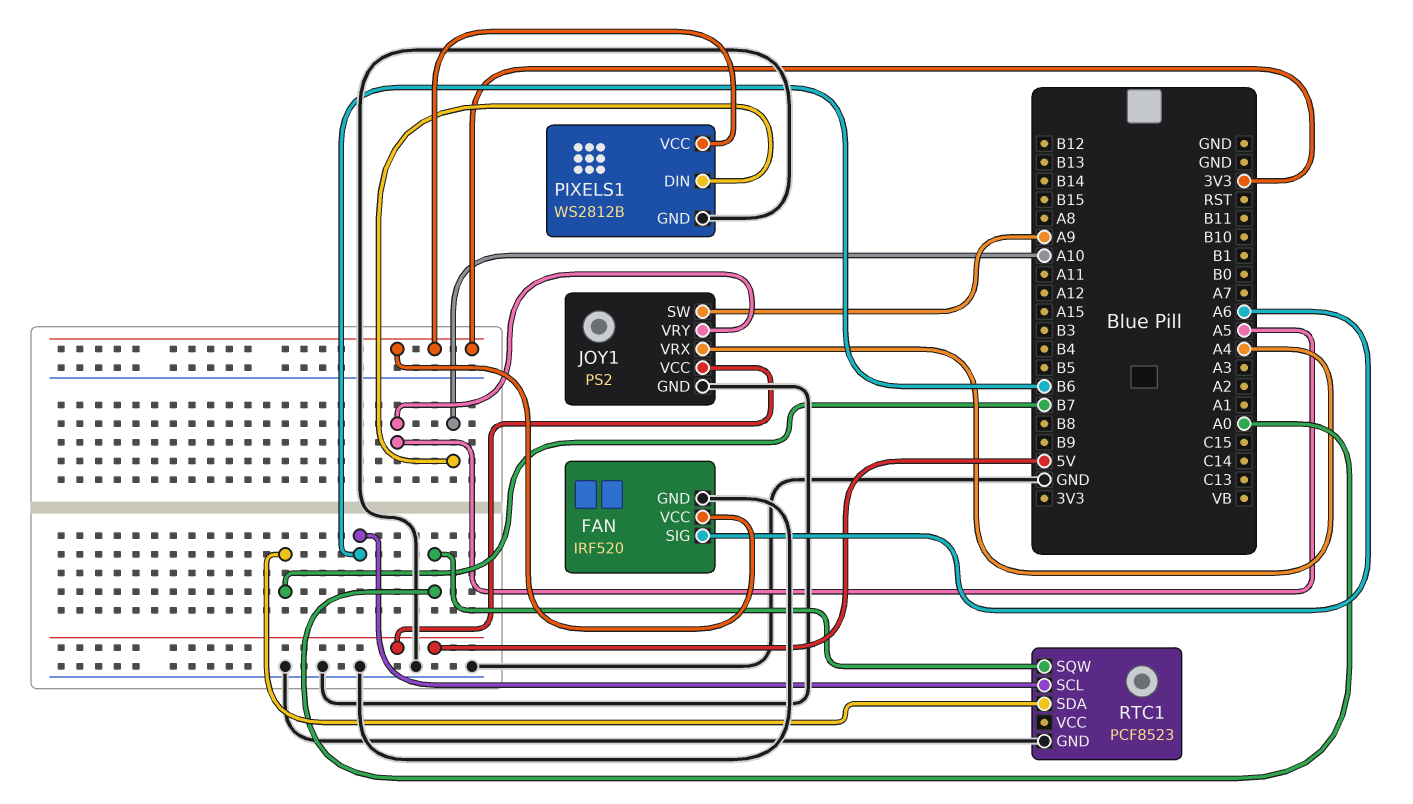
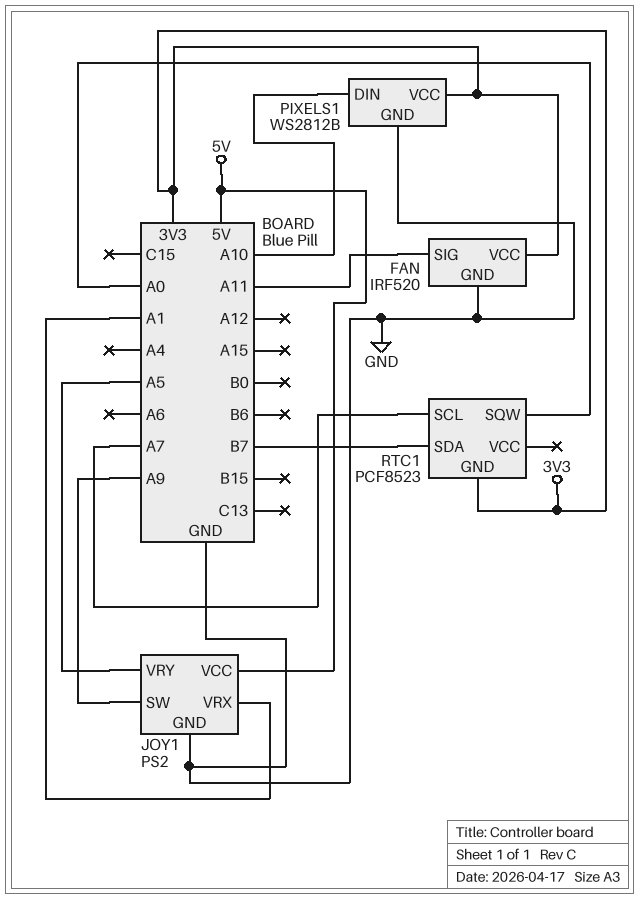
FAN pin SIG: A6 -> A11
JOY1 pin VRX: A4 -> A1
RTC1 pin GND: GND -> 3V3
RTC1 pin SCL: B6 -> A7

